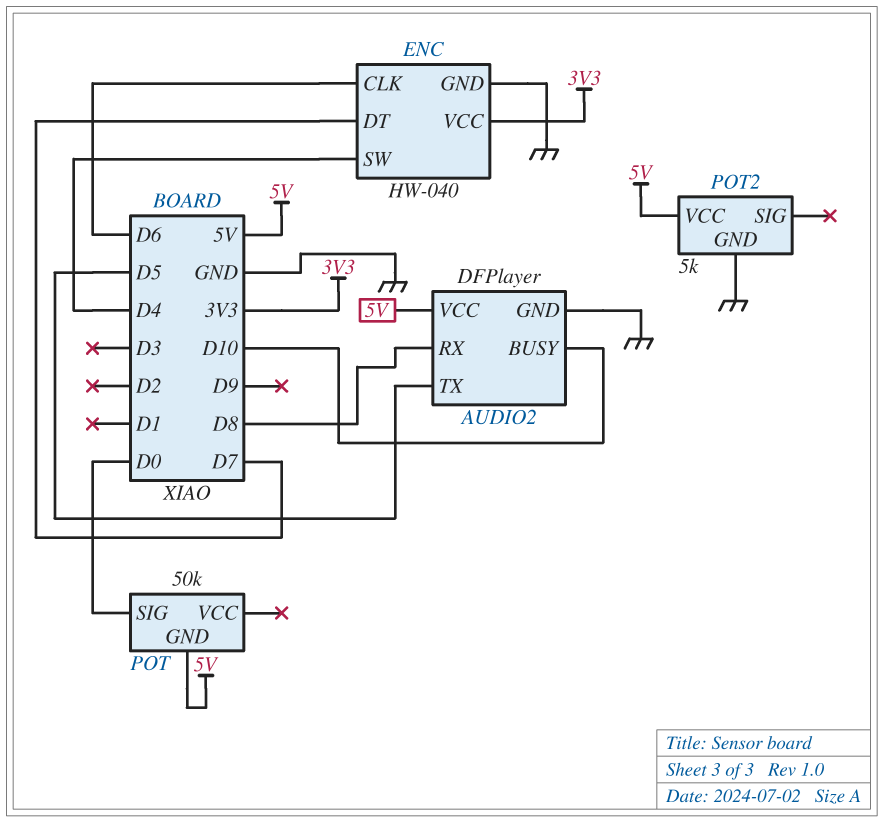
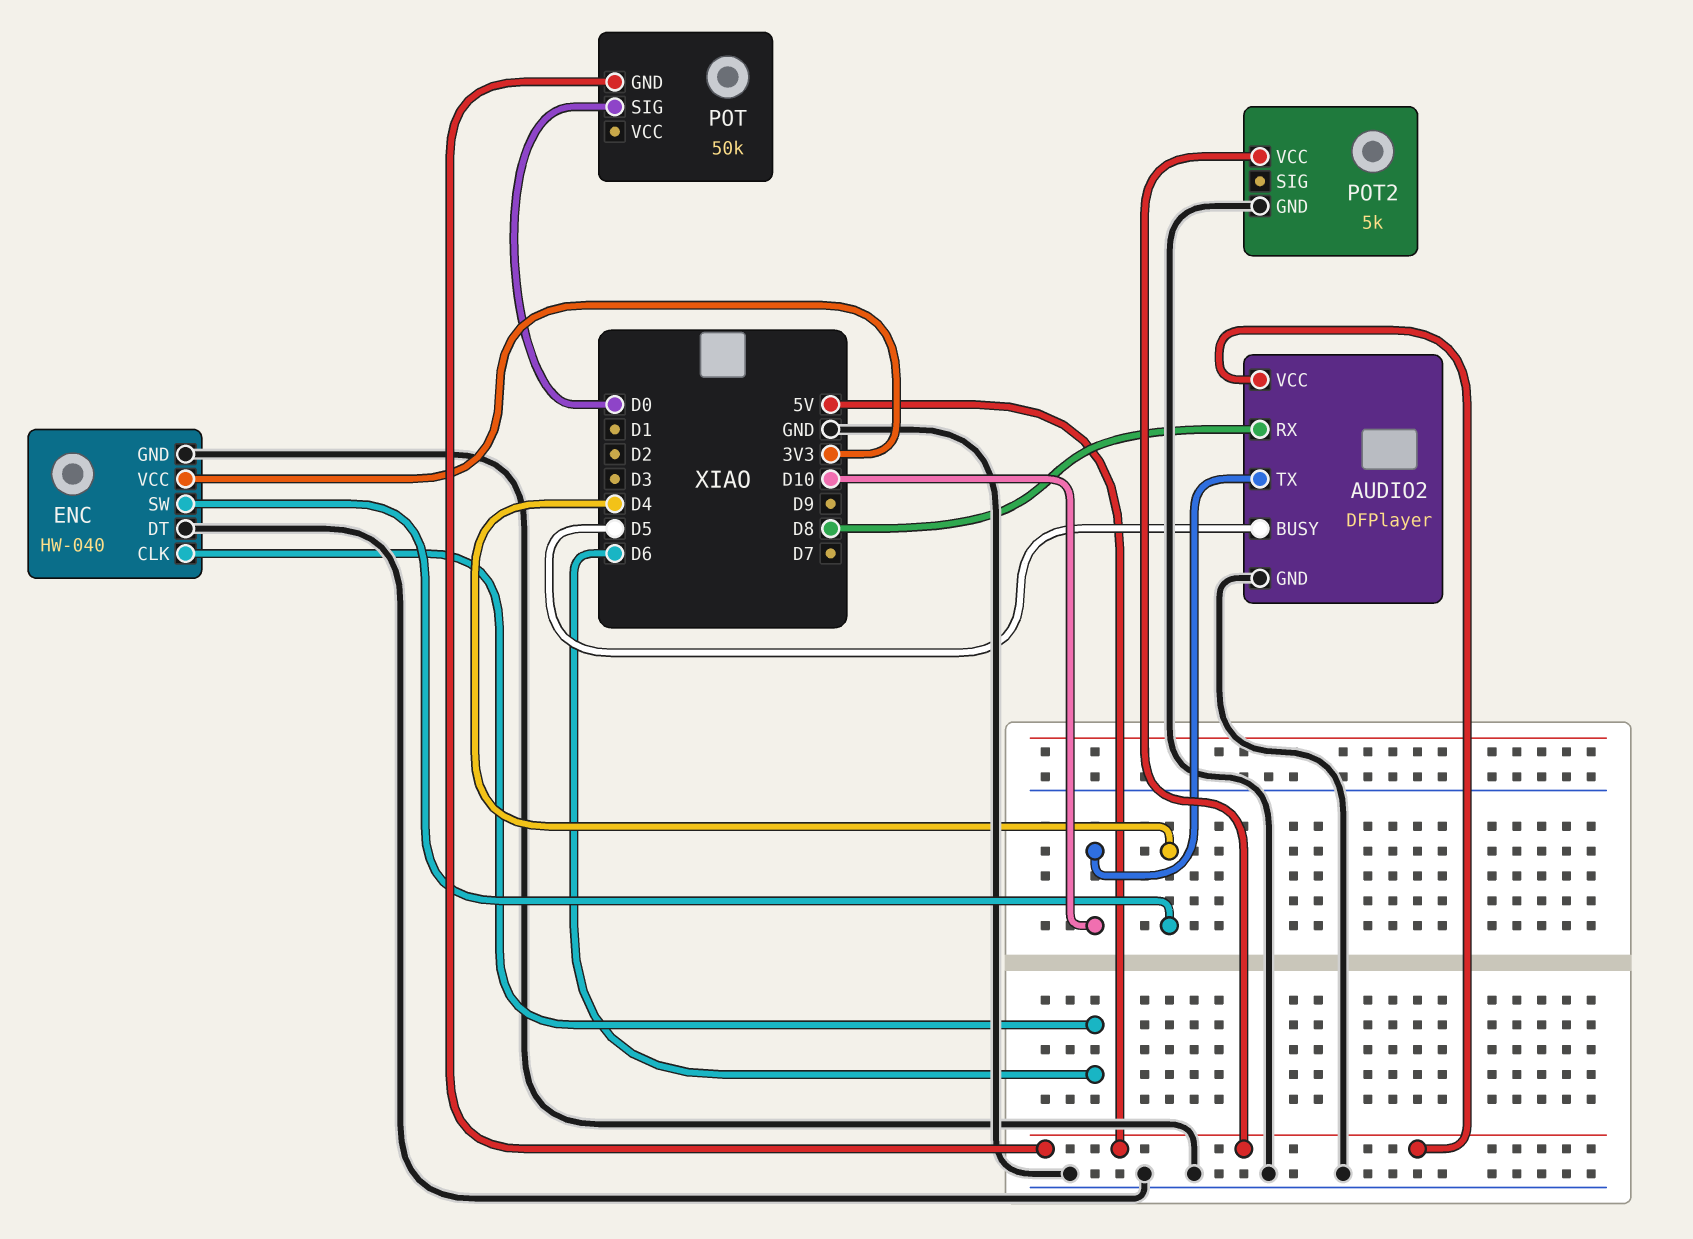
AUDIO2 pin BUSY: D10 -> D5
AUDIO2 pin TX: D5 -> D10
ENC pin DT: D7 -> GND

